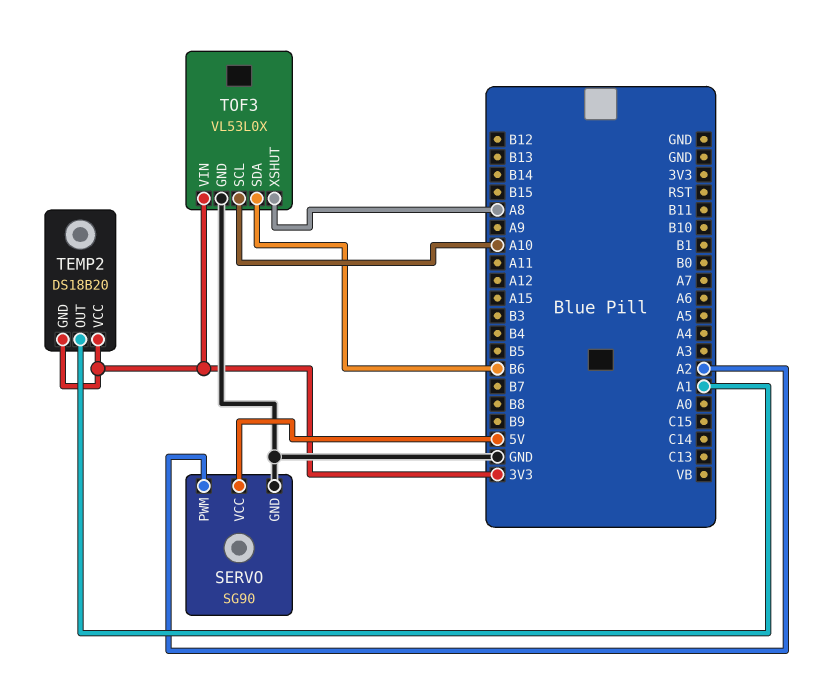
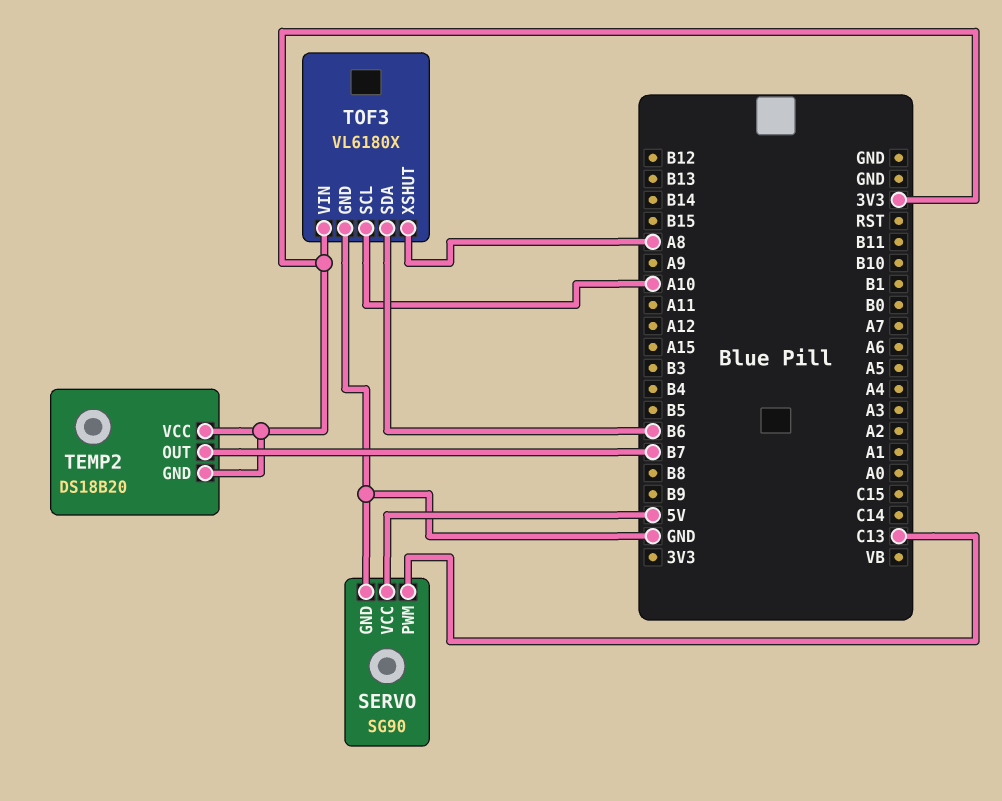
SERVO pin PWM: A2 -> C13
TEMP2 pin OUT: A1 -> B7
TOF3: VL53L0X -> VL6180X

